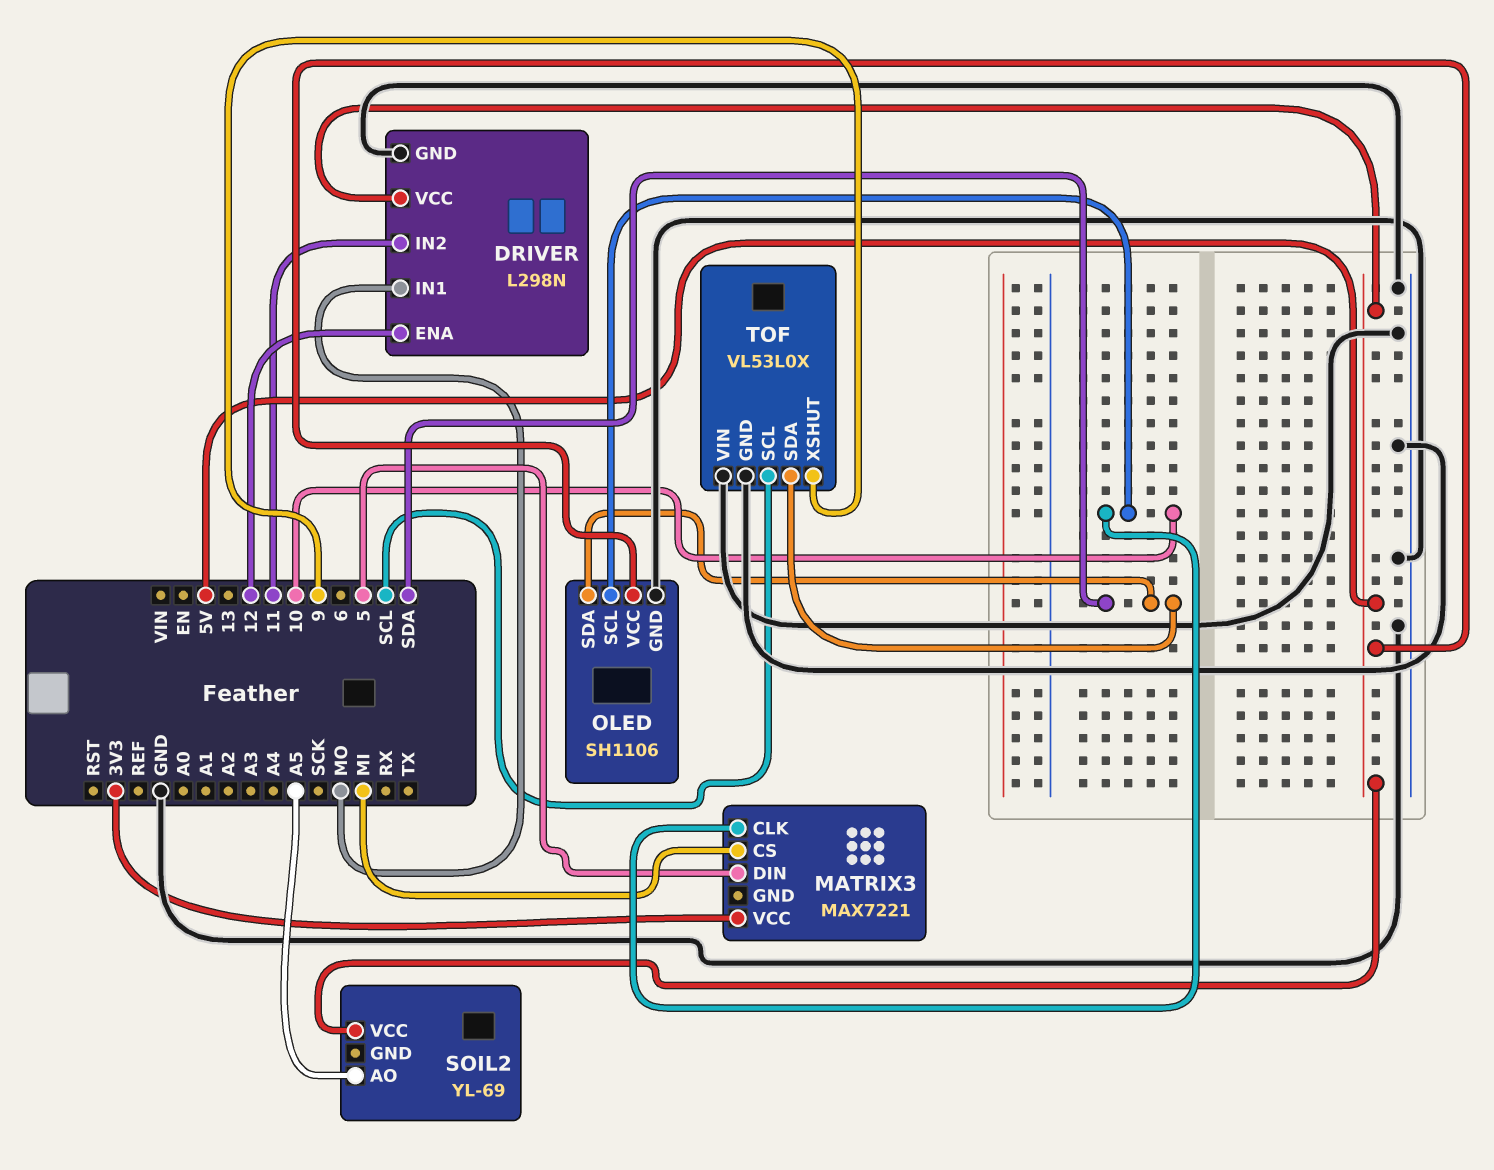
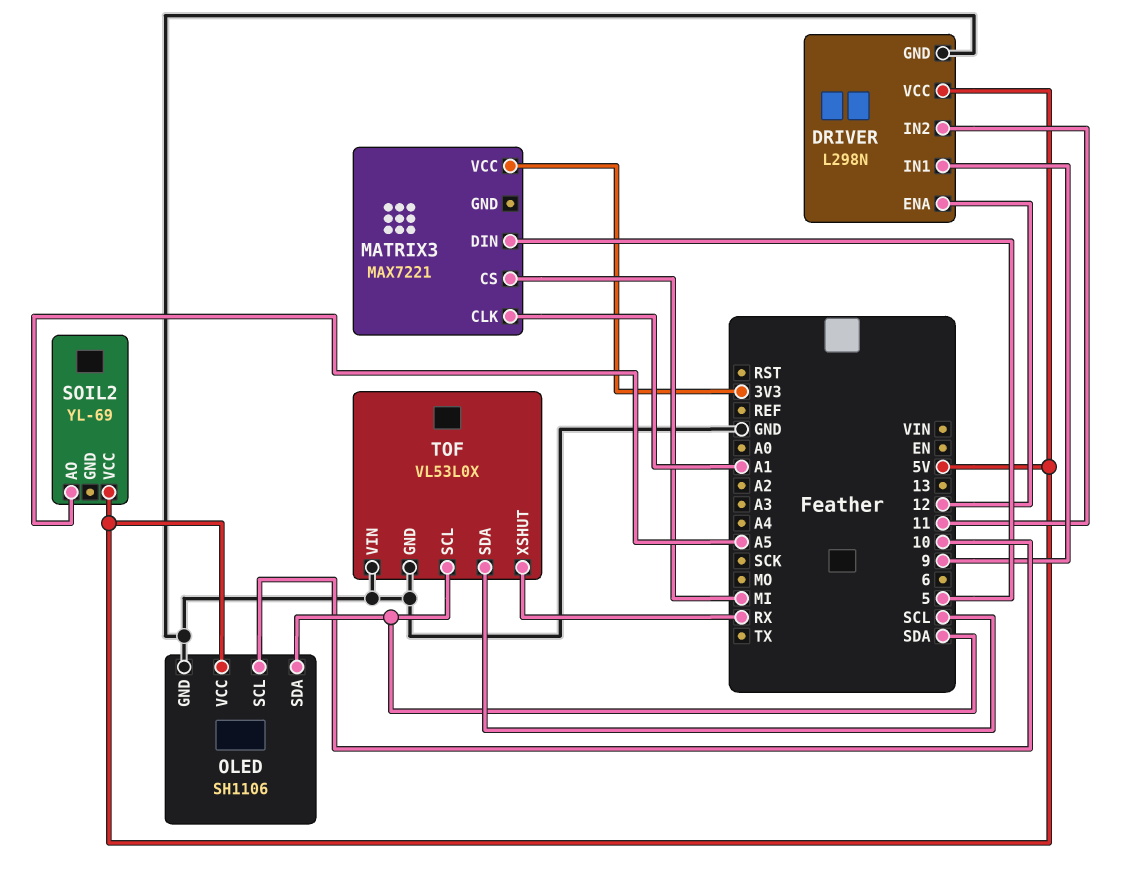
DRIVER pin IN1: MO -> 9
MATRIX3 pin CLK: 10 -> A1
TOF pin SCL: SCL -> SDA
TOF pin SDA: SDA -> SCL
TOF pin XSHUT: 9 -> RX

